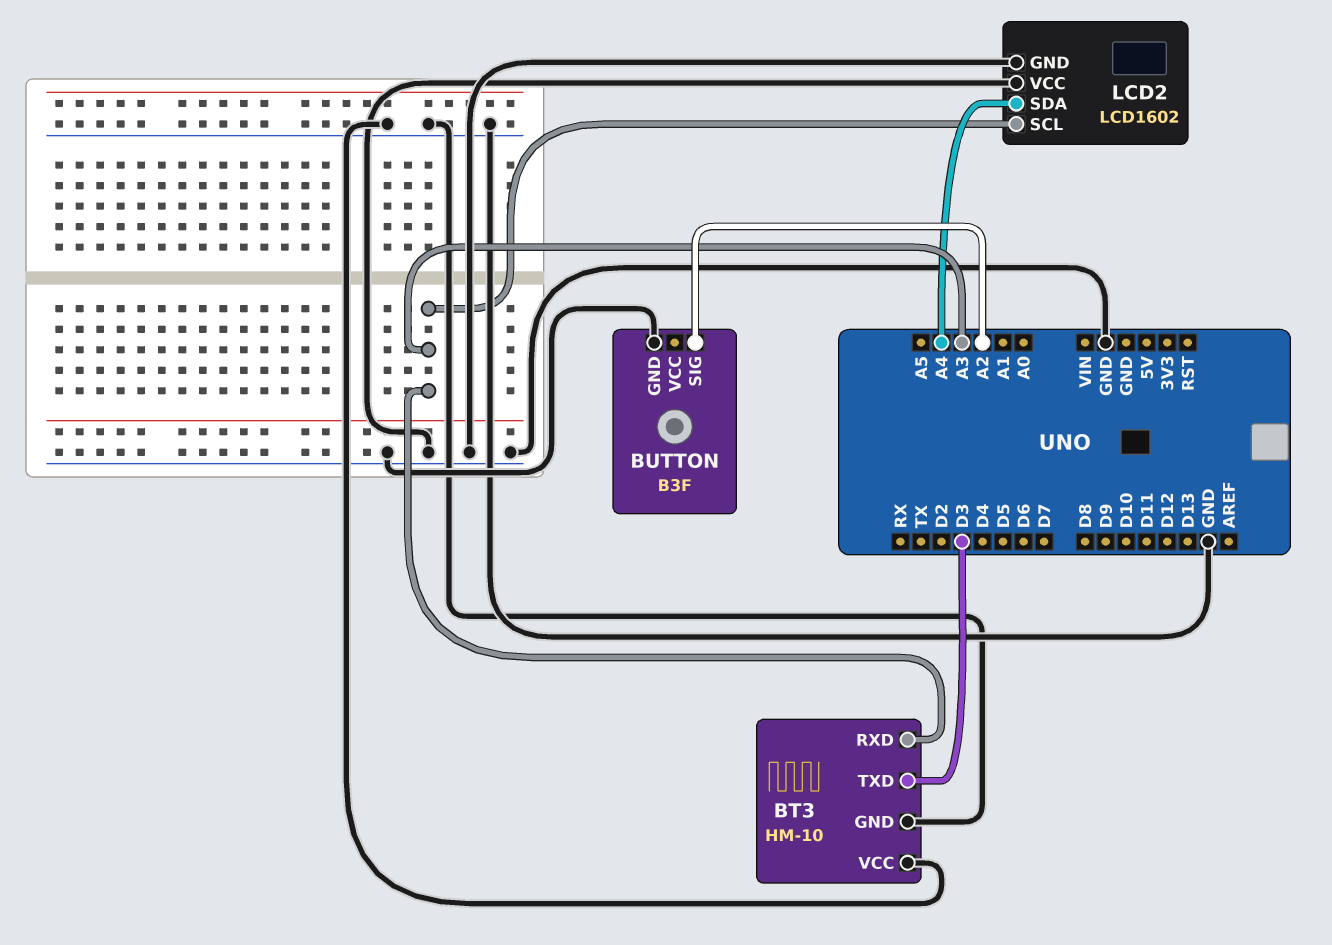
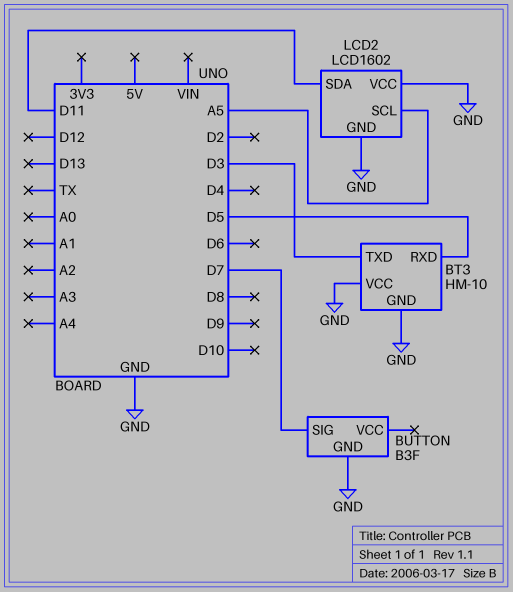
BT3 pin RXD: A3 -> D5
BUTTON pin SIG: A2 -> D7
LCD2 pin SCL: A3 -> A5
LCD2 pin SDA: A4 -> D11

